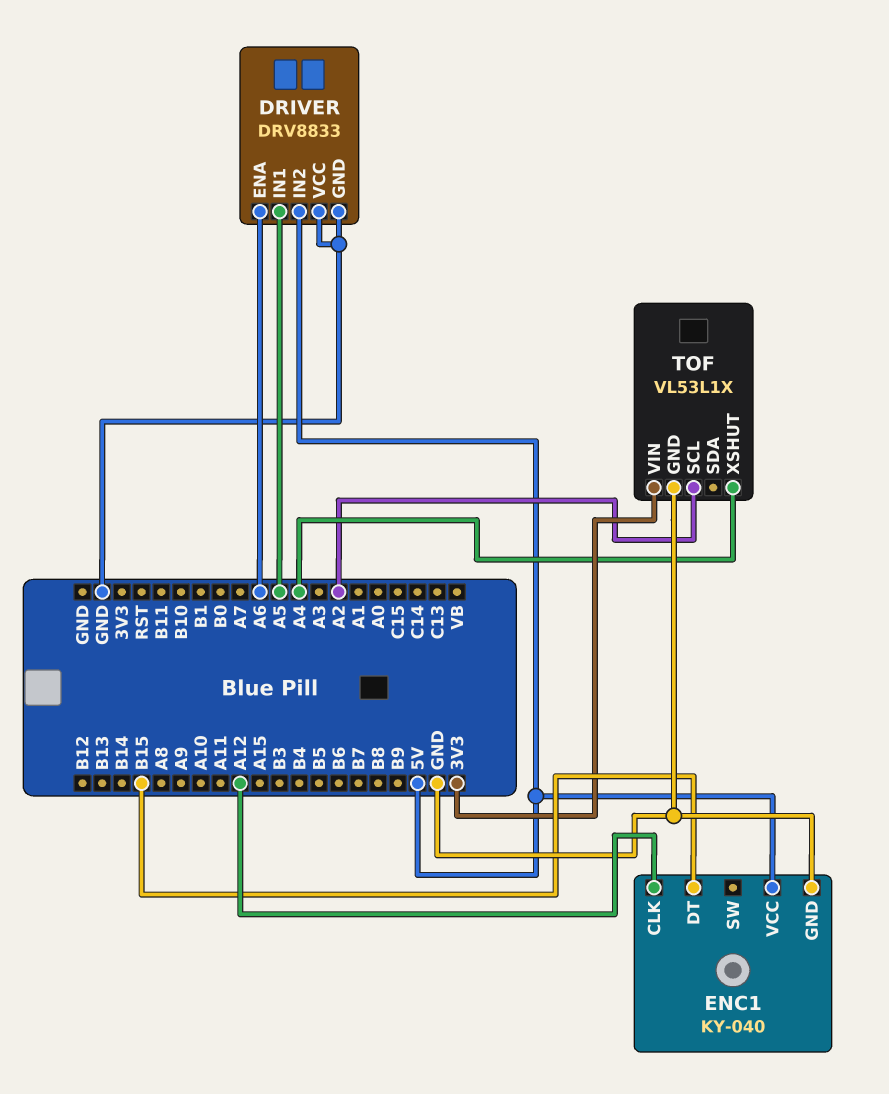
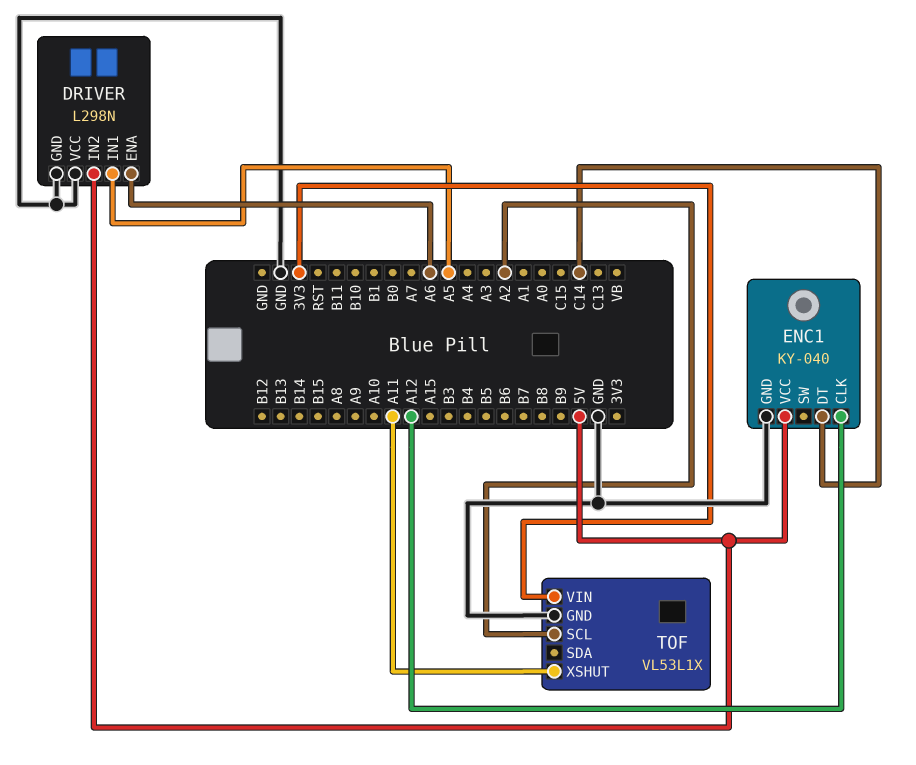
DRIVER: DRV8833 -> L298N
ENC1 pin DT: B15 -> C14
TOF pin XSHUT: A4 -> A11

